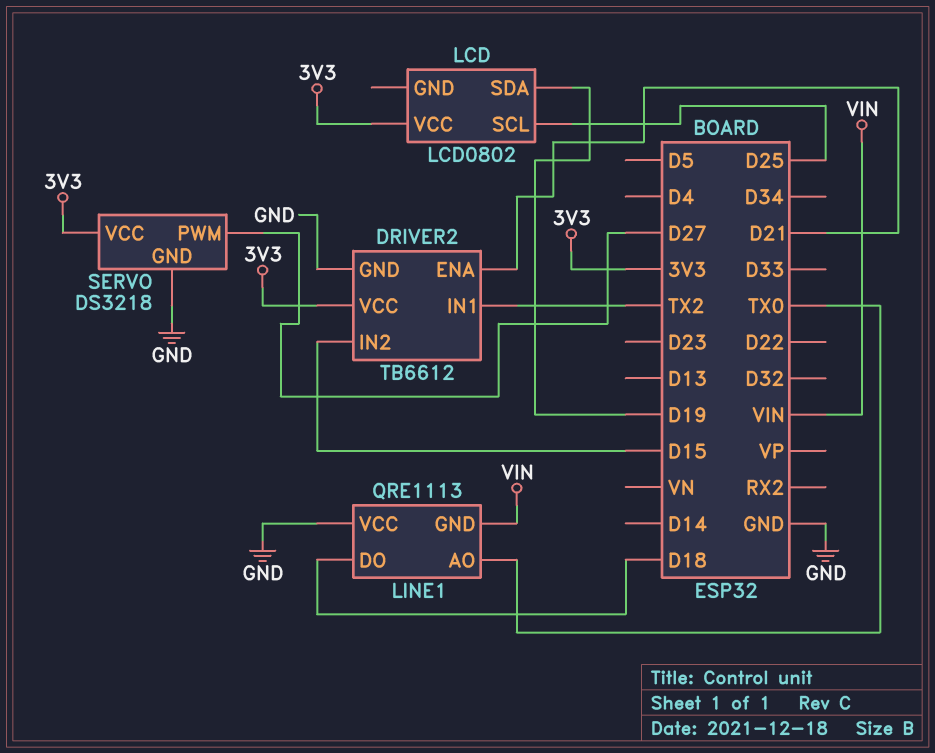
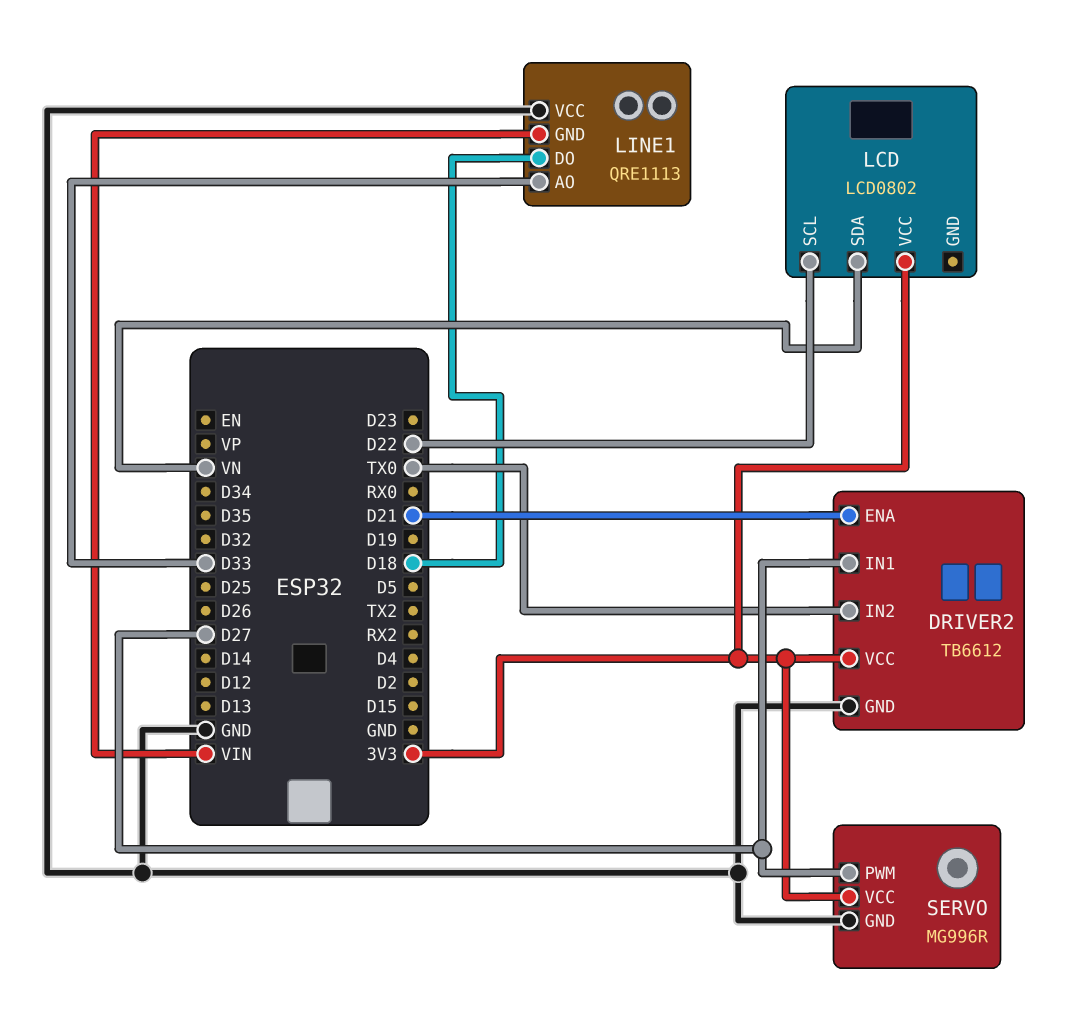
DRIVER2 pin IN1: TX2 -> D27
DRIVER2 pin IN2: D15 -> TX0
LCD pin SCL: D25 -> D22
LCD pin SDA: D19 -> VN
LINE1 pin AO: TX0 -> D33
SERVO: DS3218 -> MG996R

